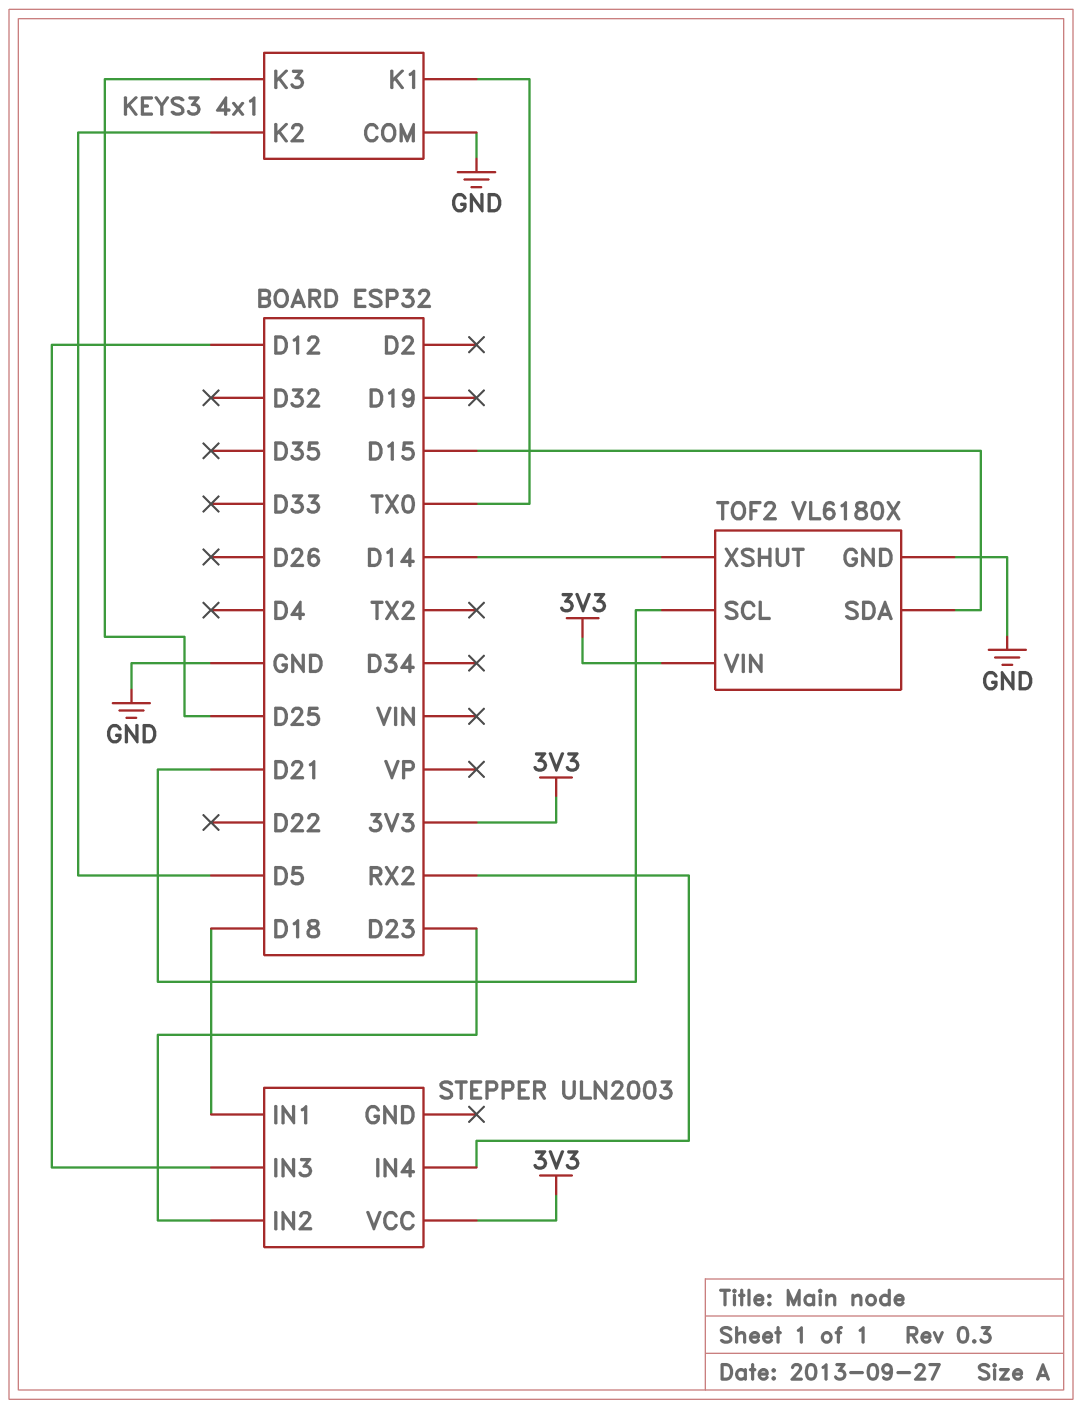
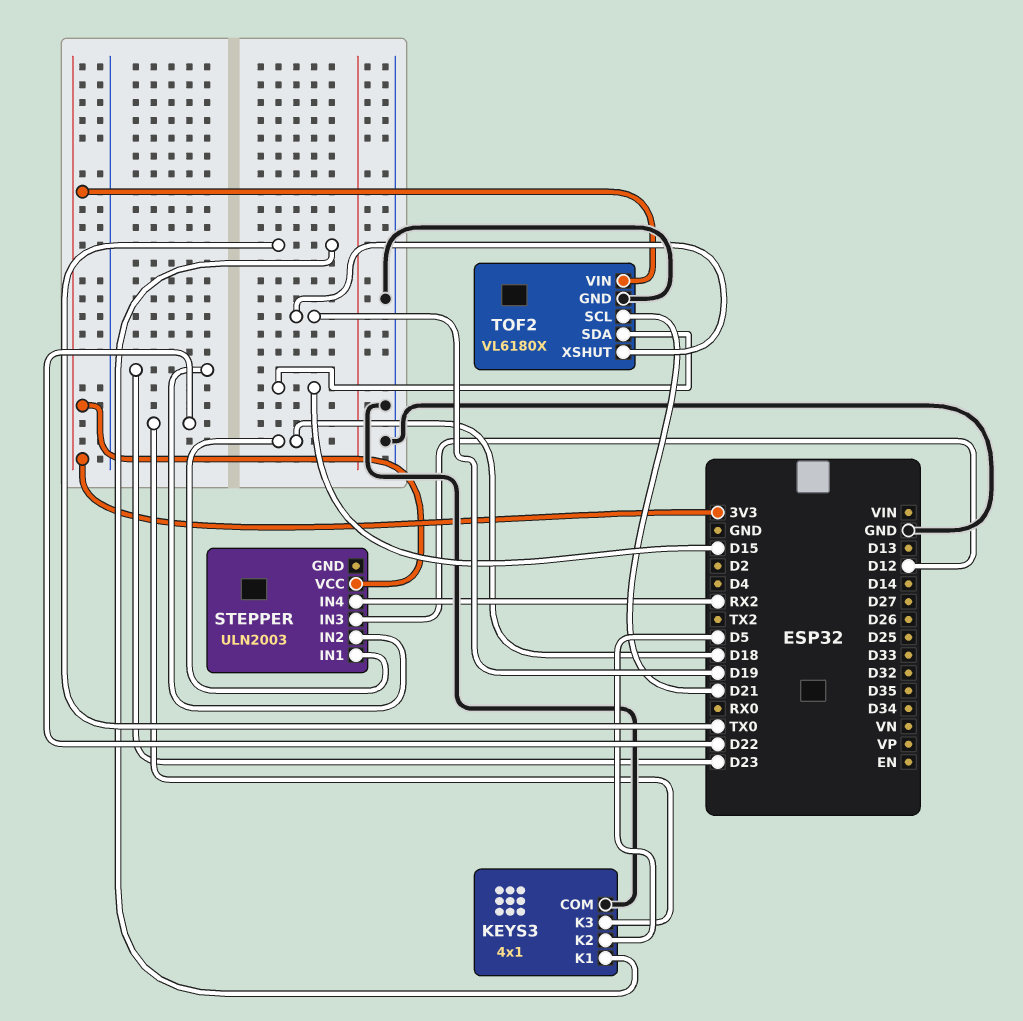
KEYS3 pin K3: D25 -> D22
TOF2 pin XSHUT: D14 -> D19

